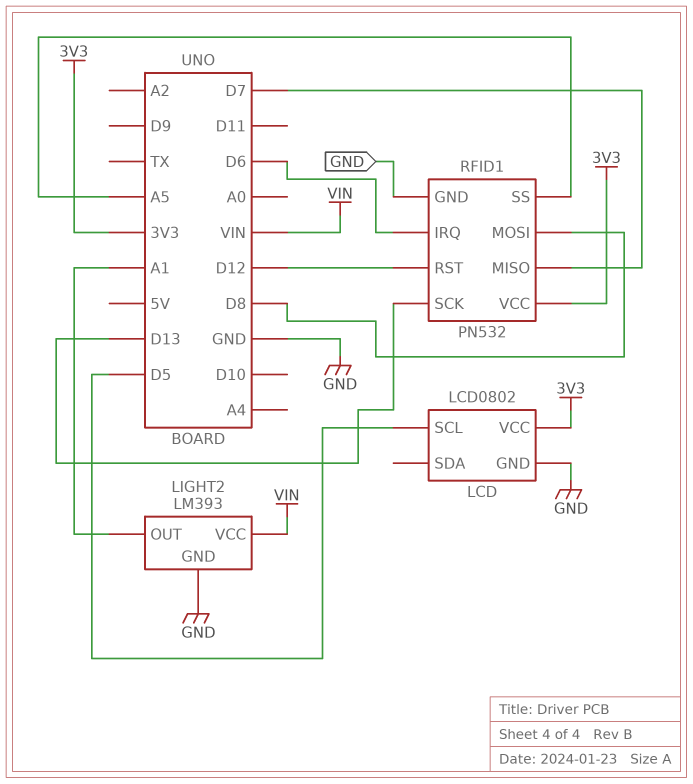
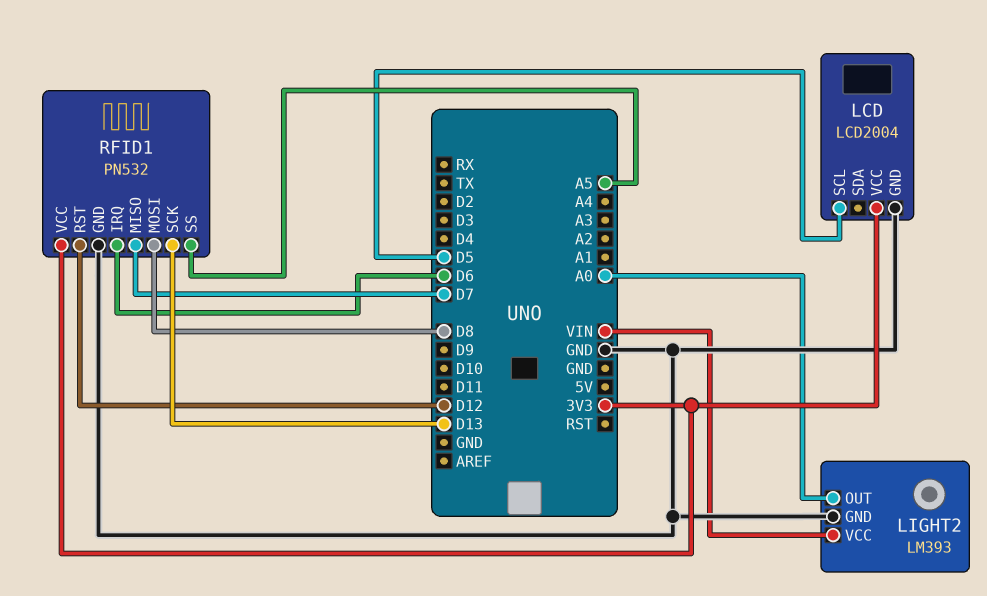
LCD: LCD0802 -> LCD2004
LIGHT2 pin OUT: A1 -> A0

